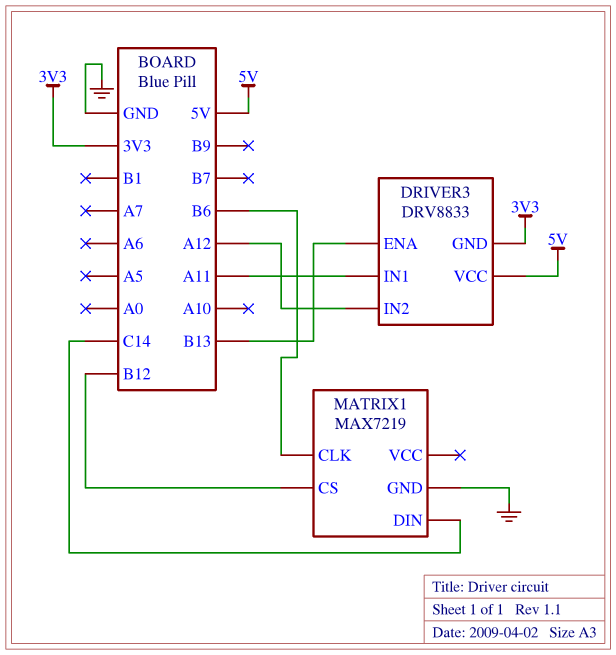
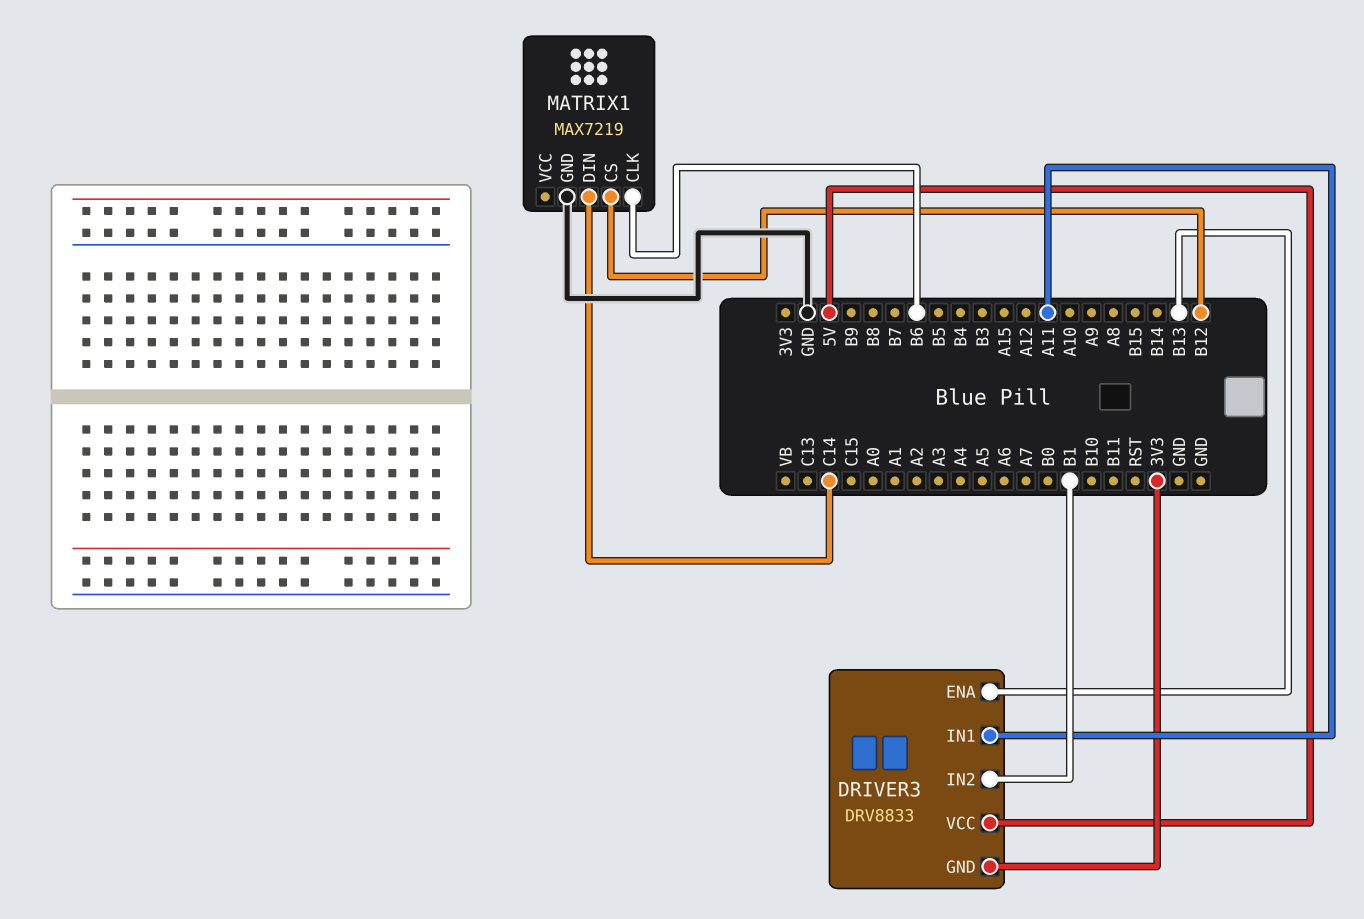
DRIVER3 pin IN2: A12 -> B1

